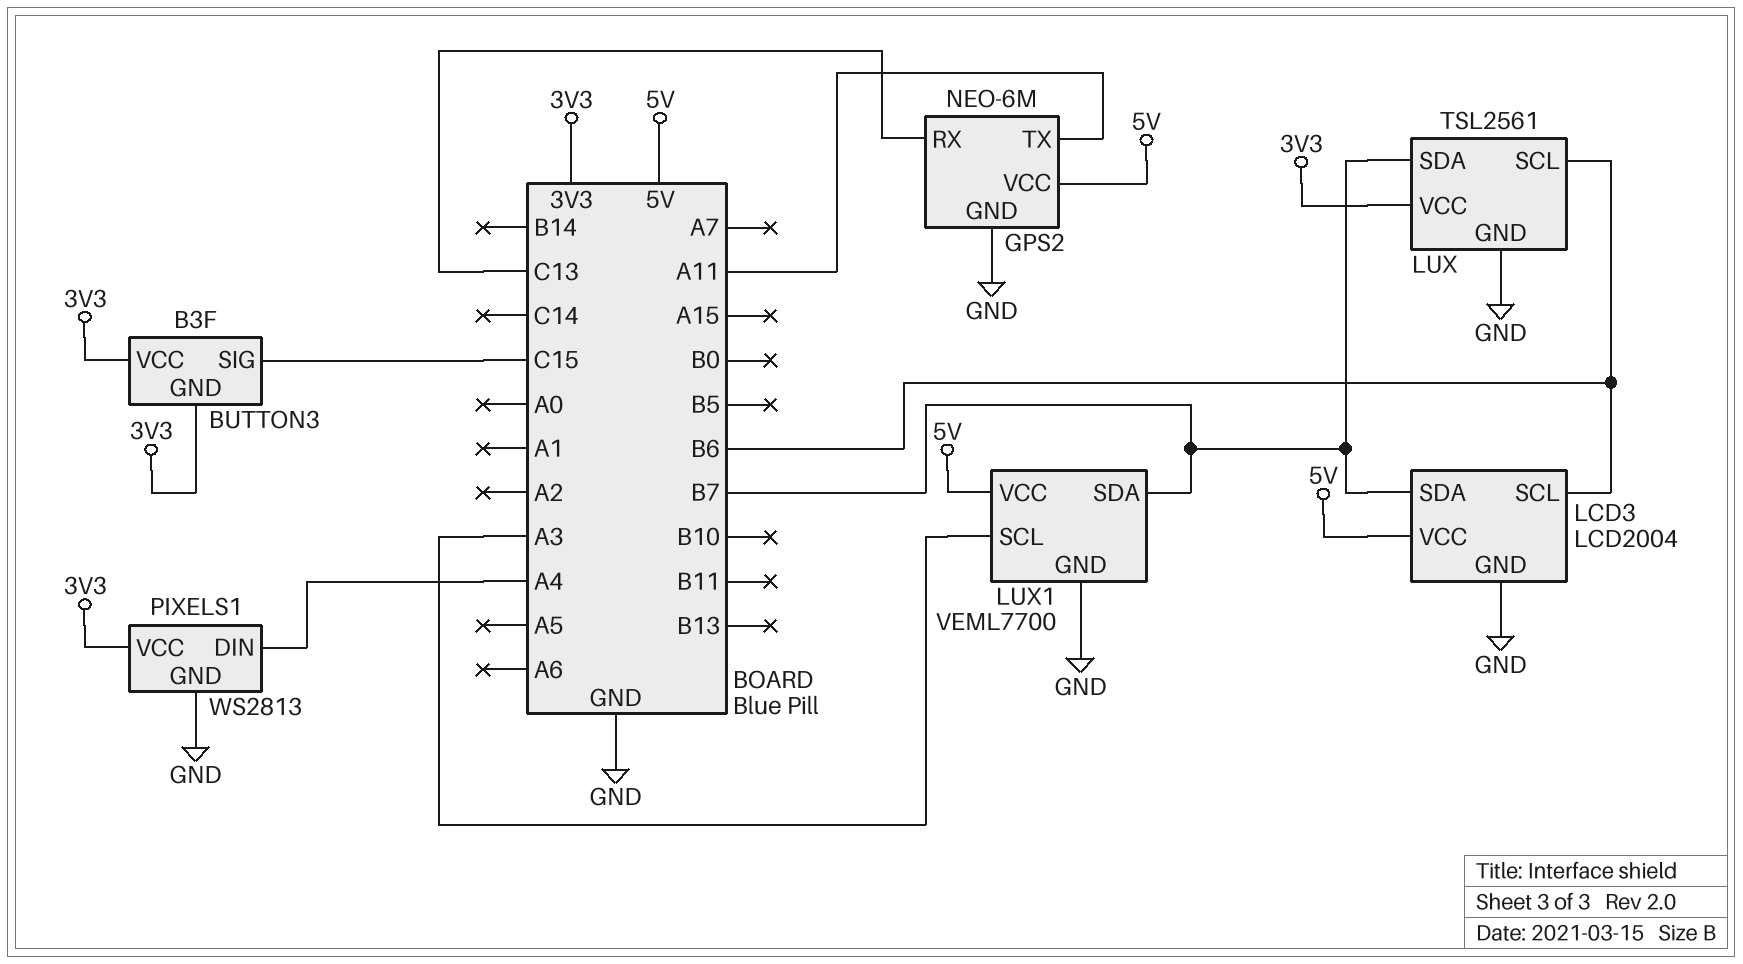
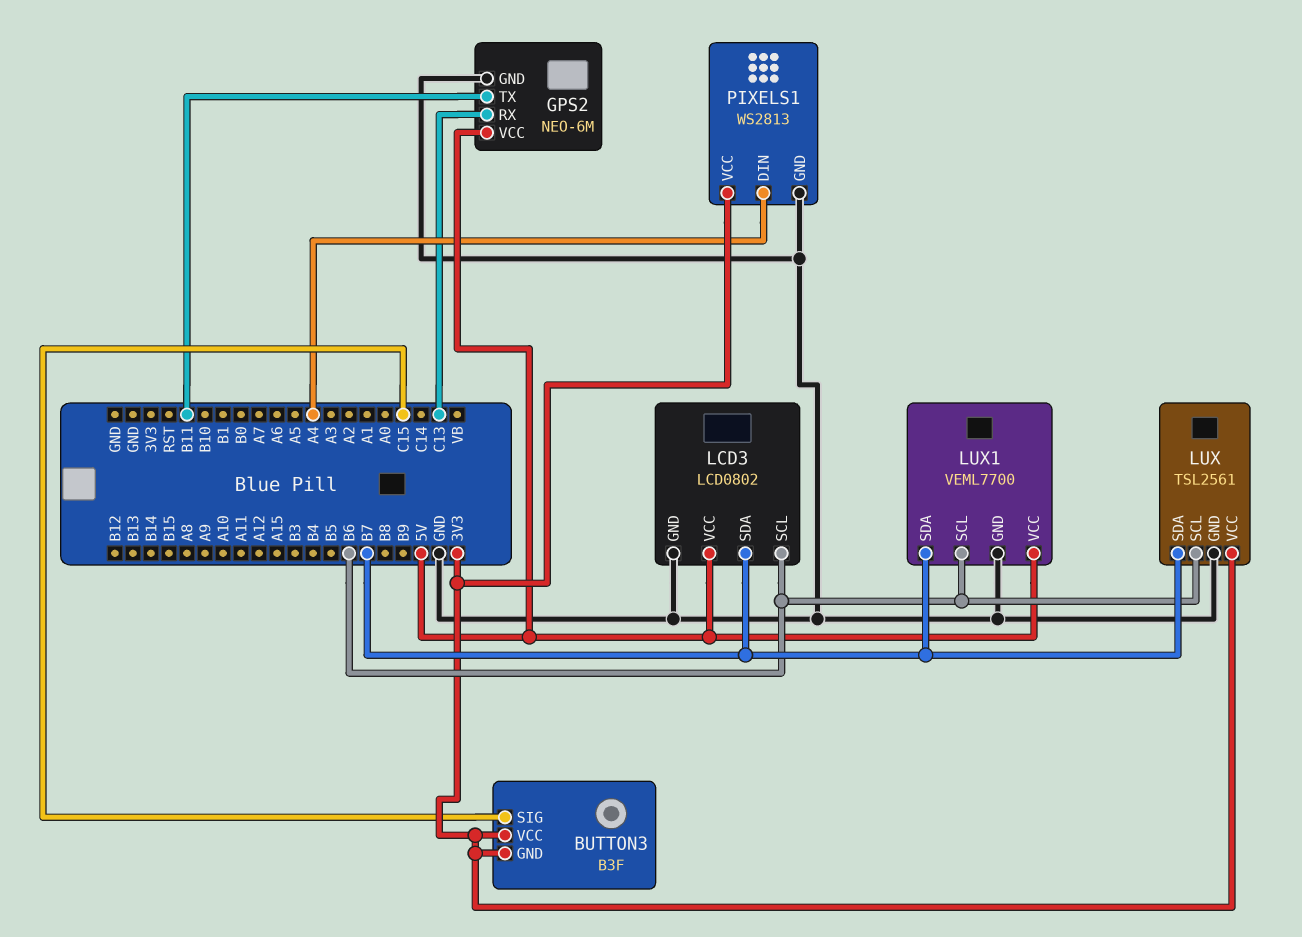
GPS2 pin TX: A11 -> B11
LCD3: LCD2004 -> LCD0802
LUX1 pin SCL: A3 -> B6

